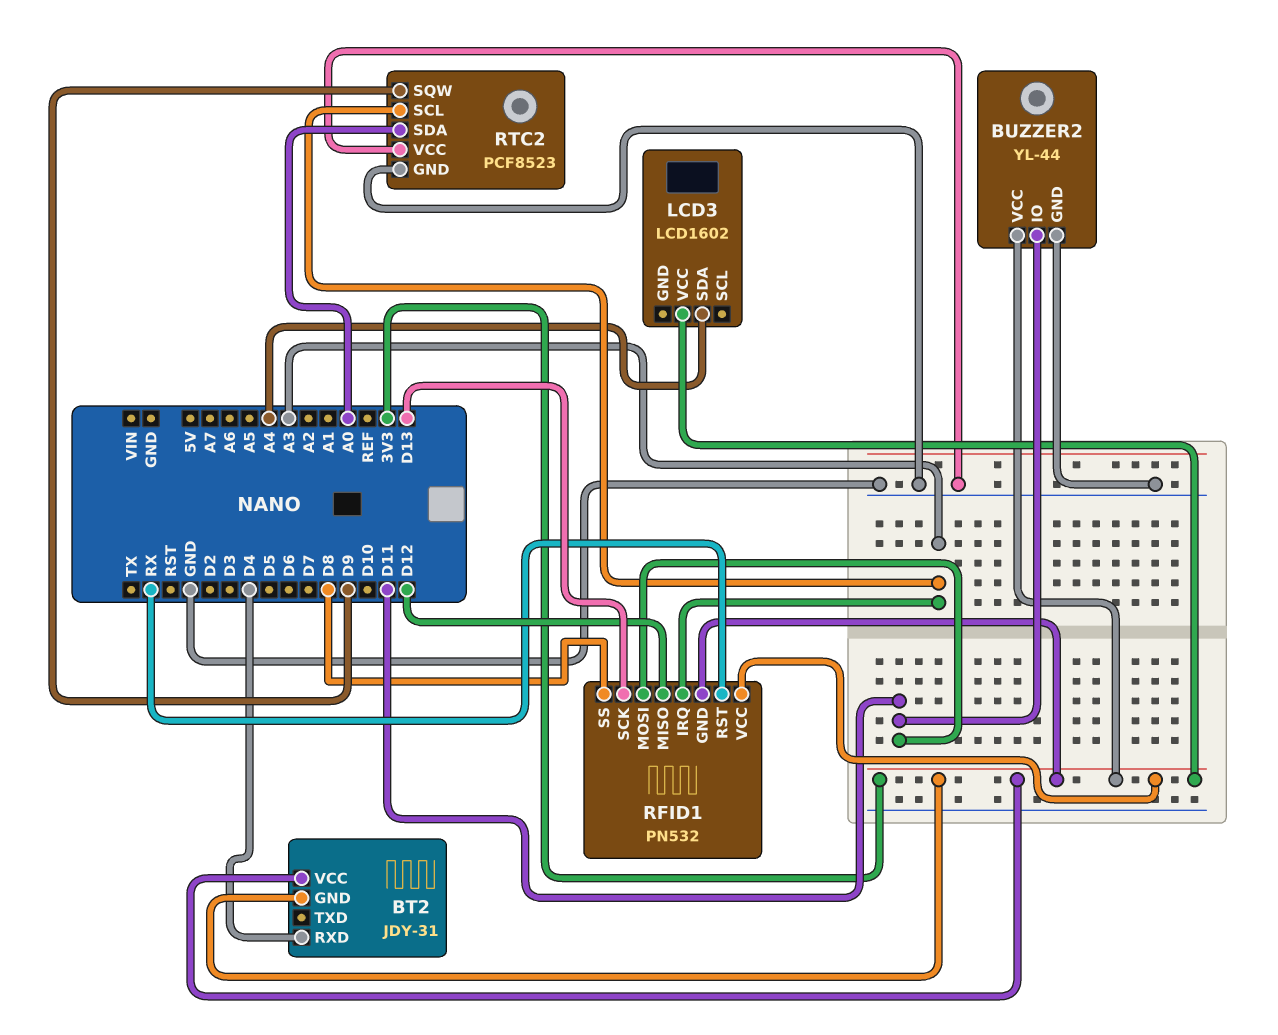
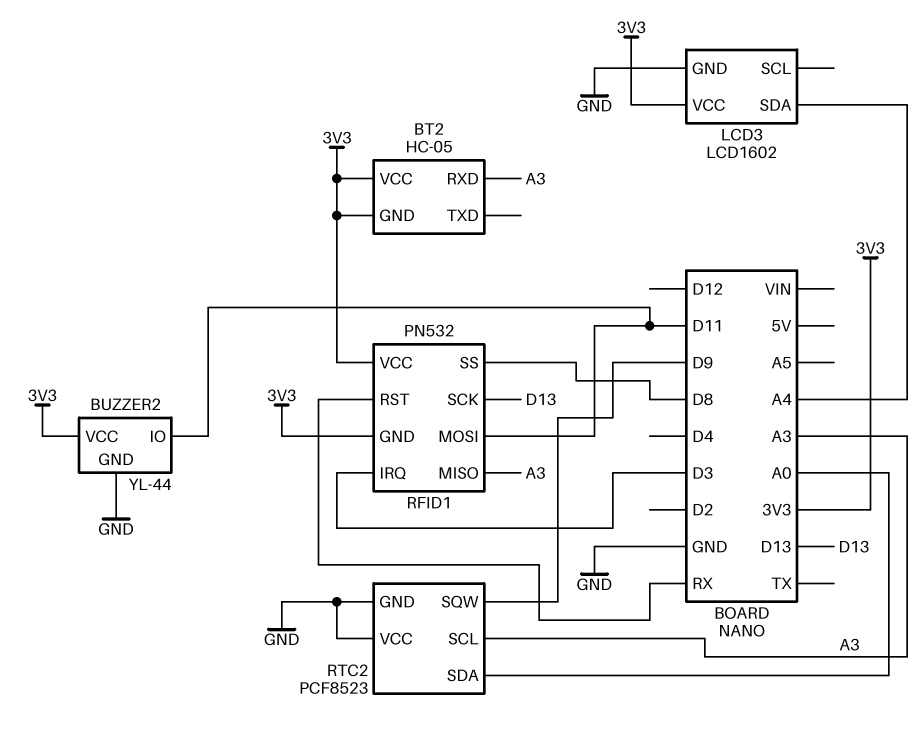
BT2: JDY-31 -> HC-05
BT2 pin RXD: D4 -> A3
LCD3 pin GND: none -> GND
RFID1 pin IRQ: A3 -> D3
RFID1 pin MISO: D12 -> A3

